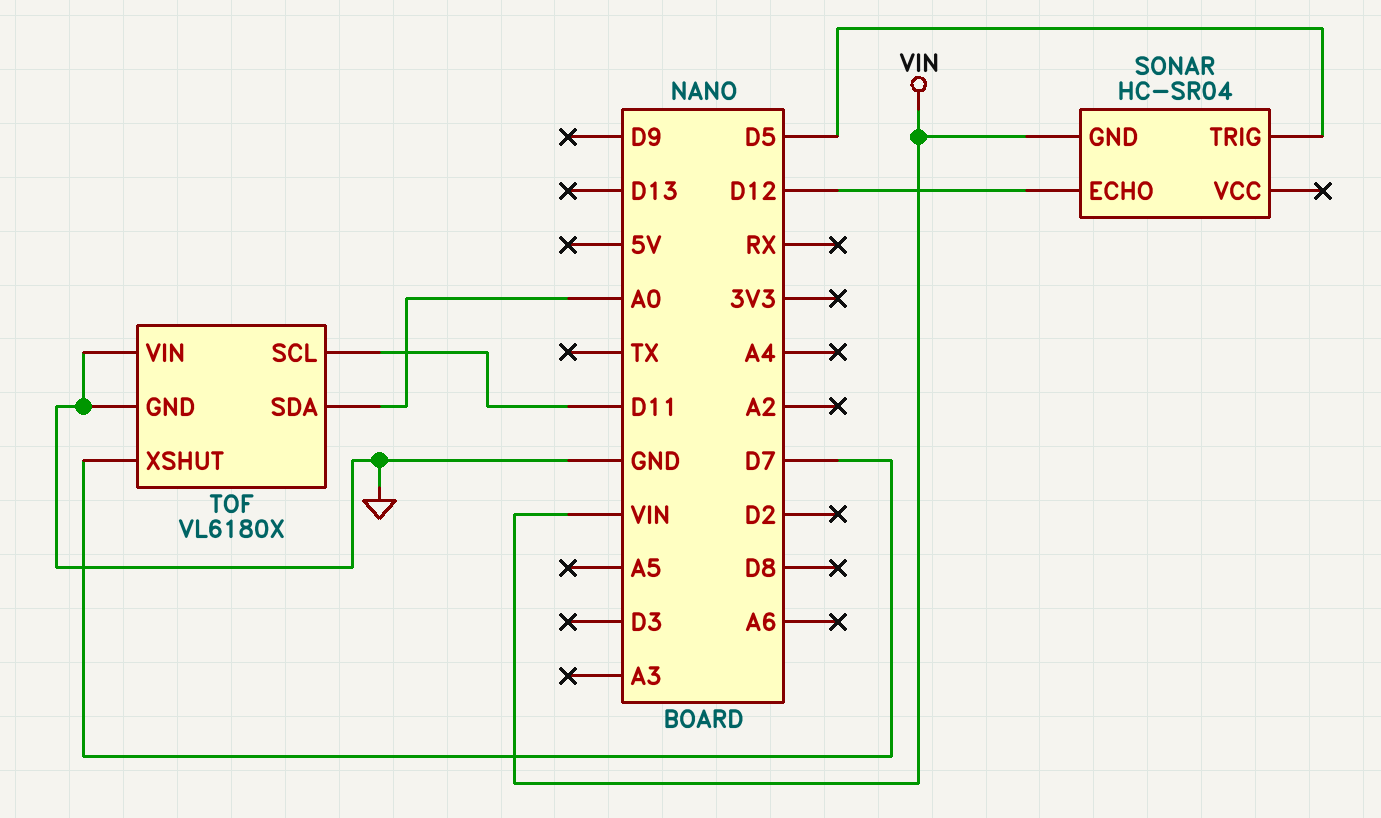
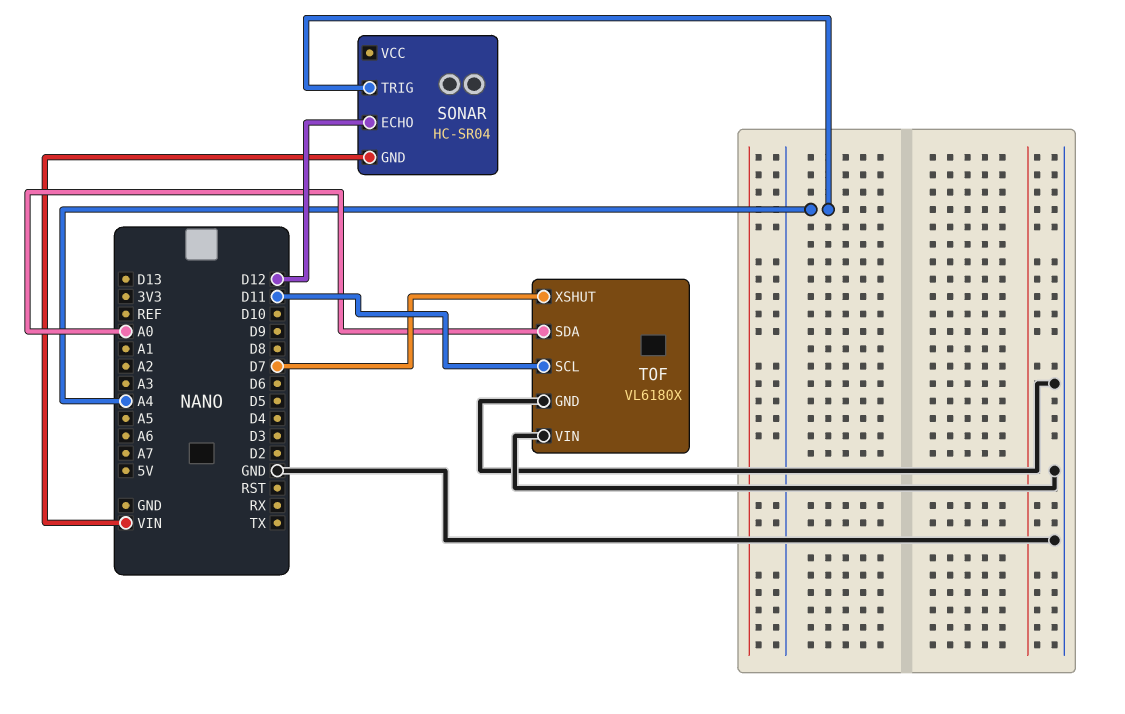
SONAR pin TRIG: D5 -> A4

